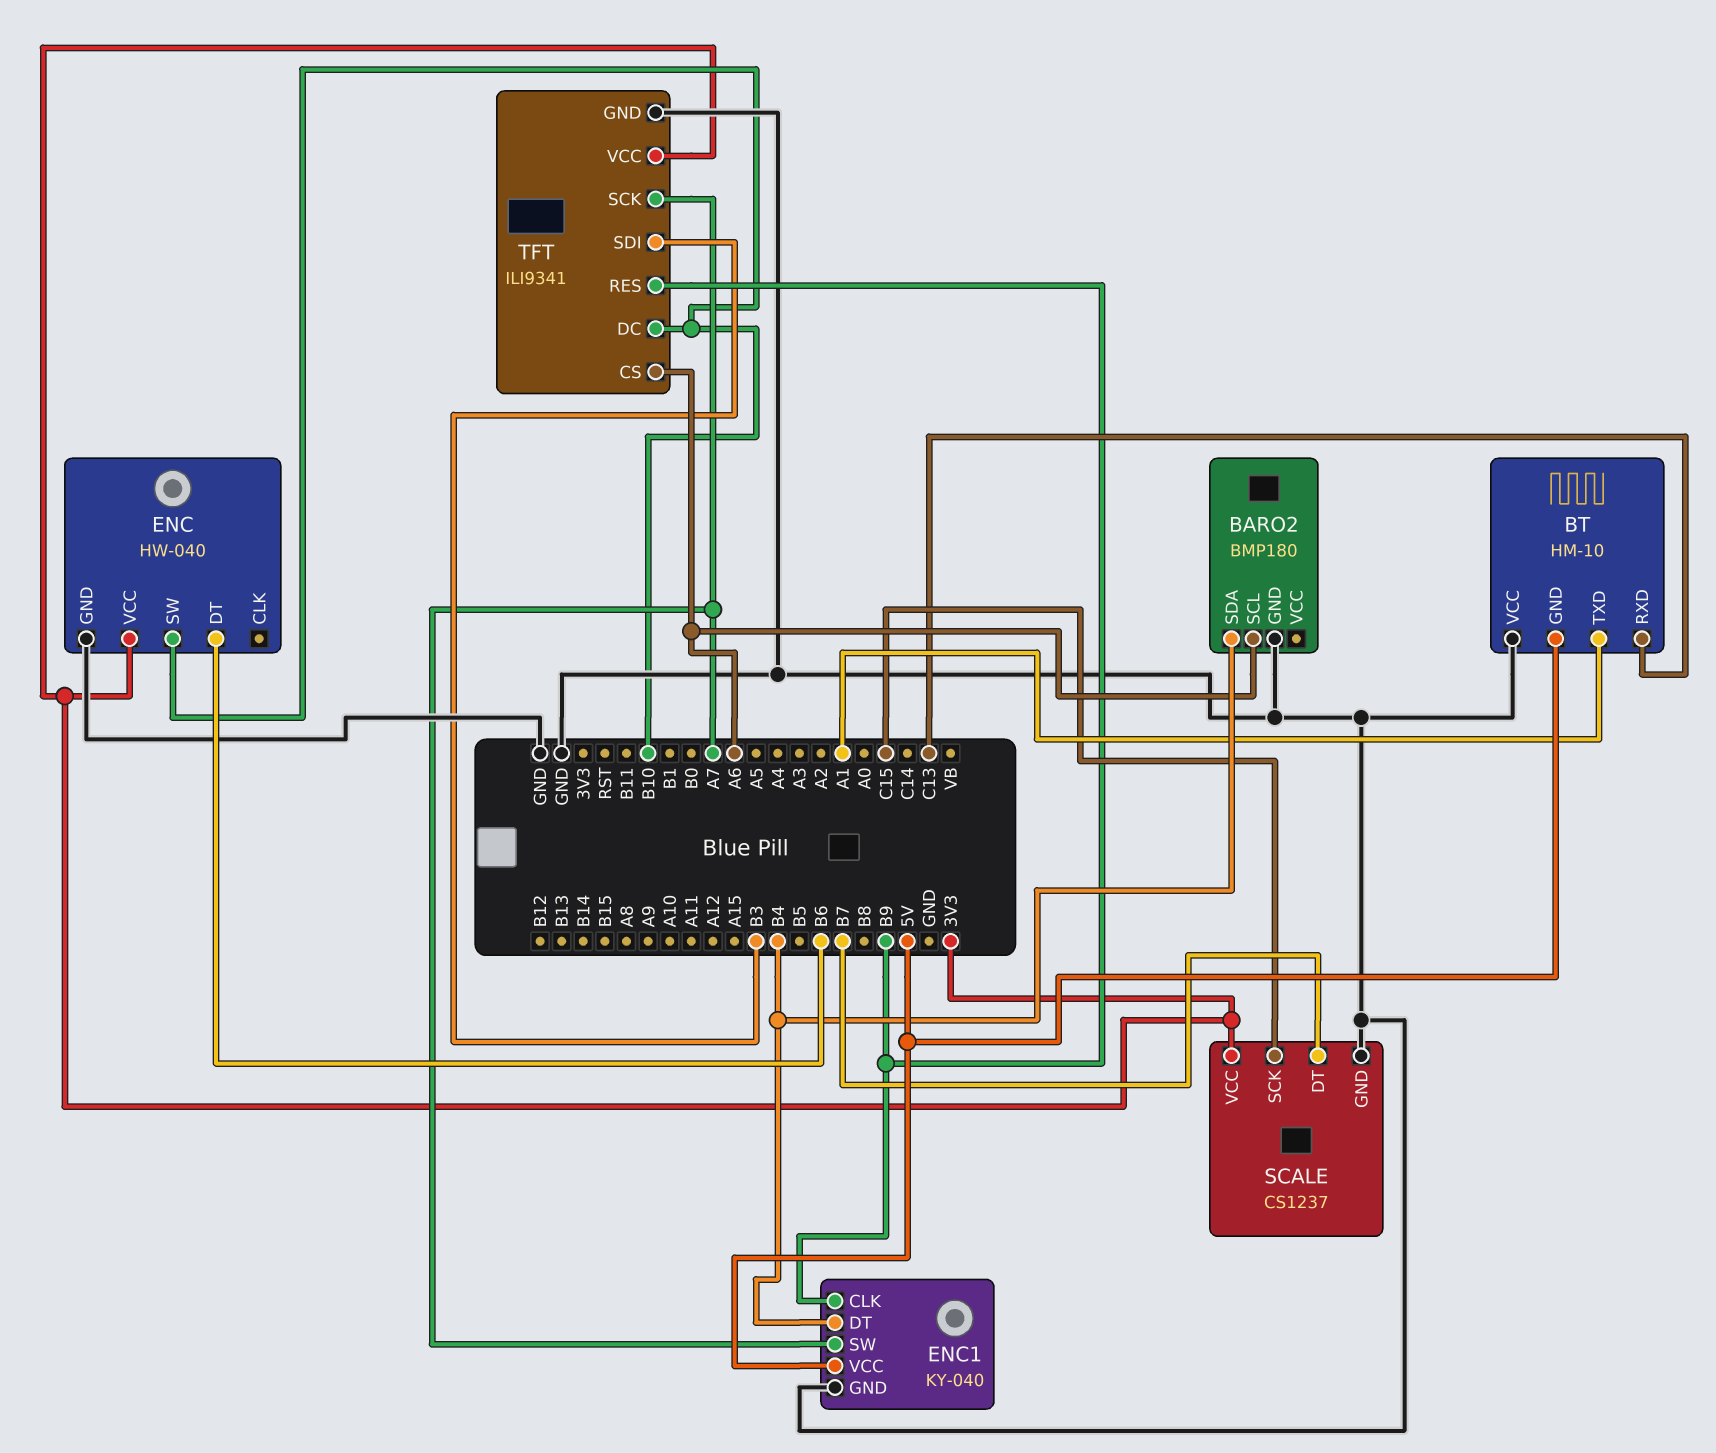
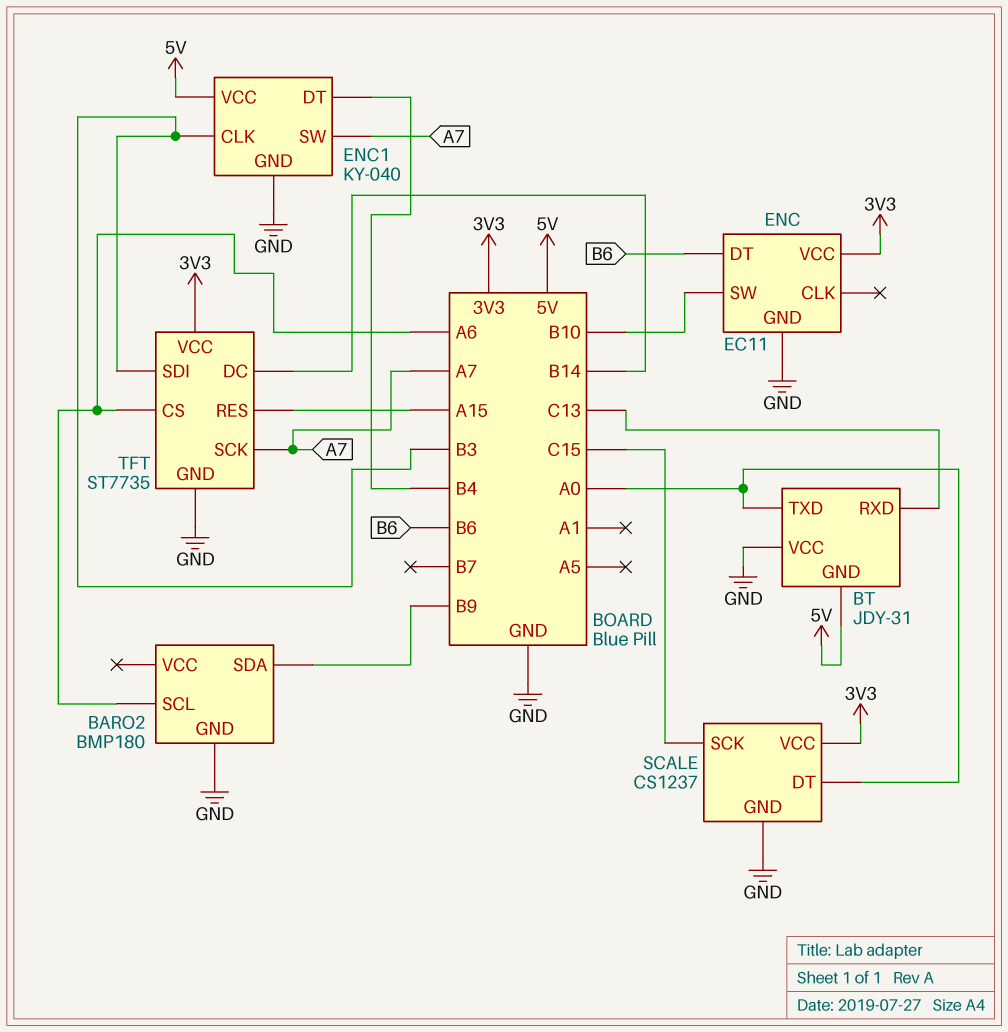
BARO2 pin SDA: B4 -> B9
BT: HM-10 -> JDY-31
BT pin TXD: A1 -> A0
ENC: HW-040 -> EC11
ENC1 pin CLK: B9 -> B3
SCALE pin DT: B7 -> A0
TFT: ILI9341 -> ST7735
TFT pin DC: B10 -> B14
TFT pin RES: B9 -> A15

